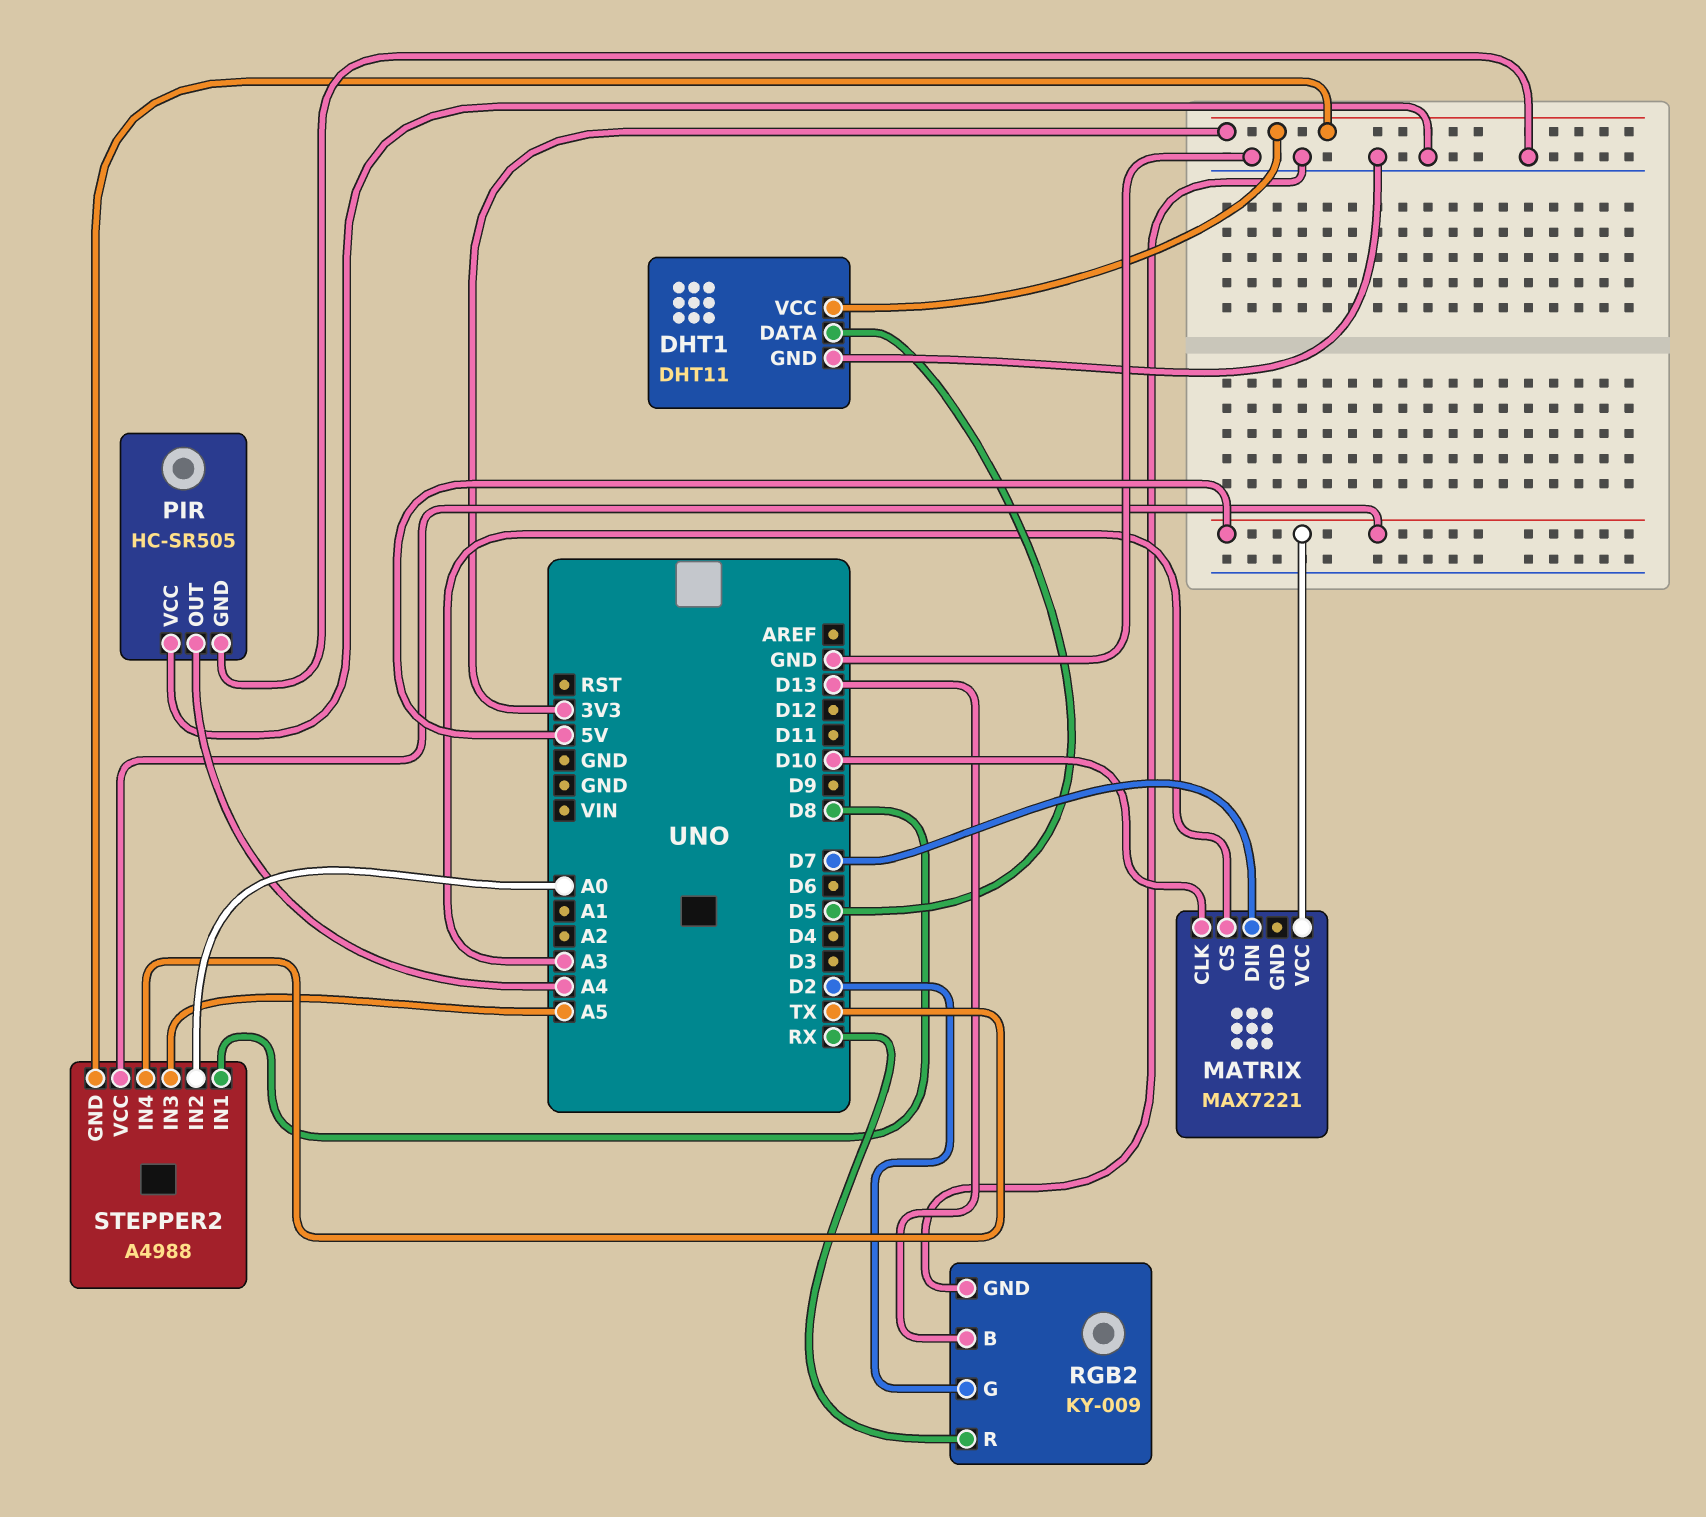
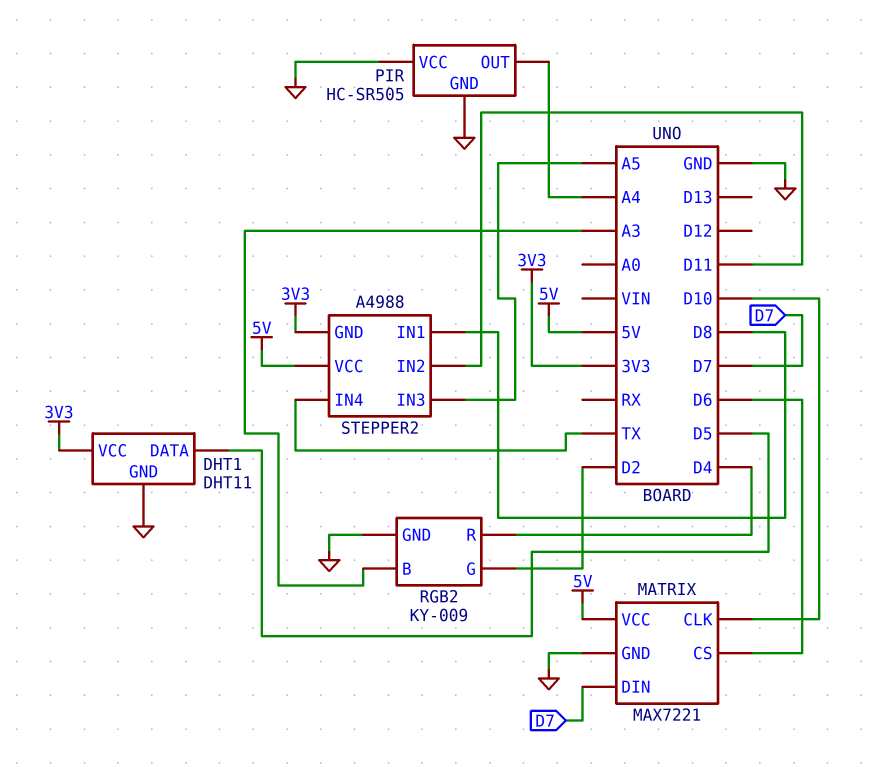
MATRIX pin CS: A3 -> D6
MATRIX pin GND: none -> GND
RGB2 pin B: D13 -> A3
RGB2 pin R: RX -> D4
STEPPER2 pin IN2: A0 -> D11

